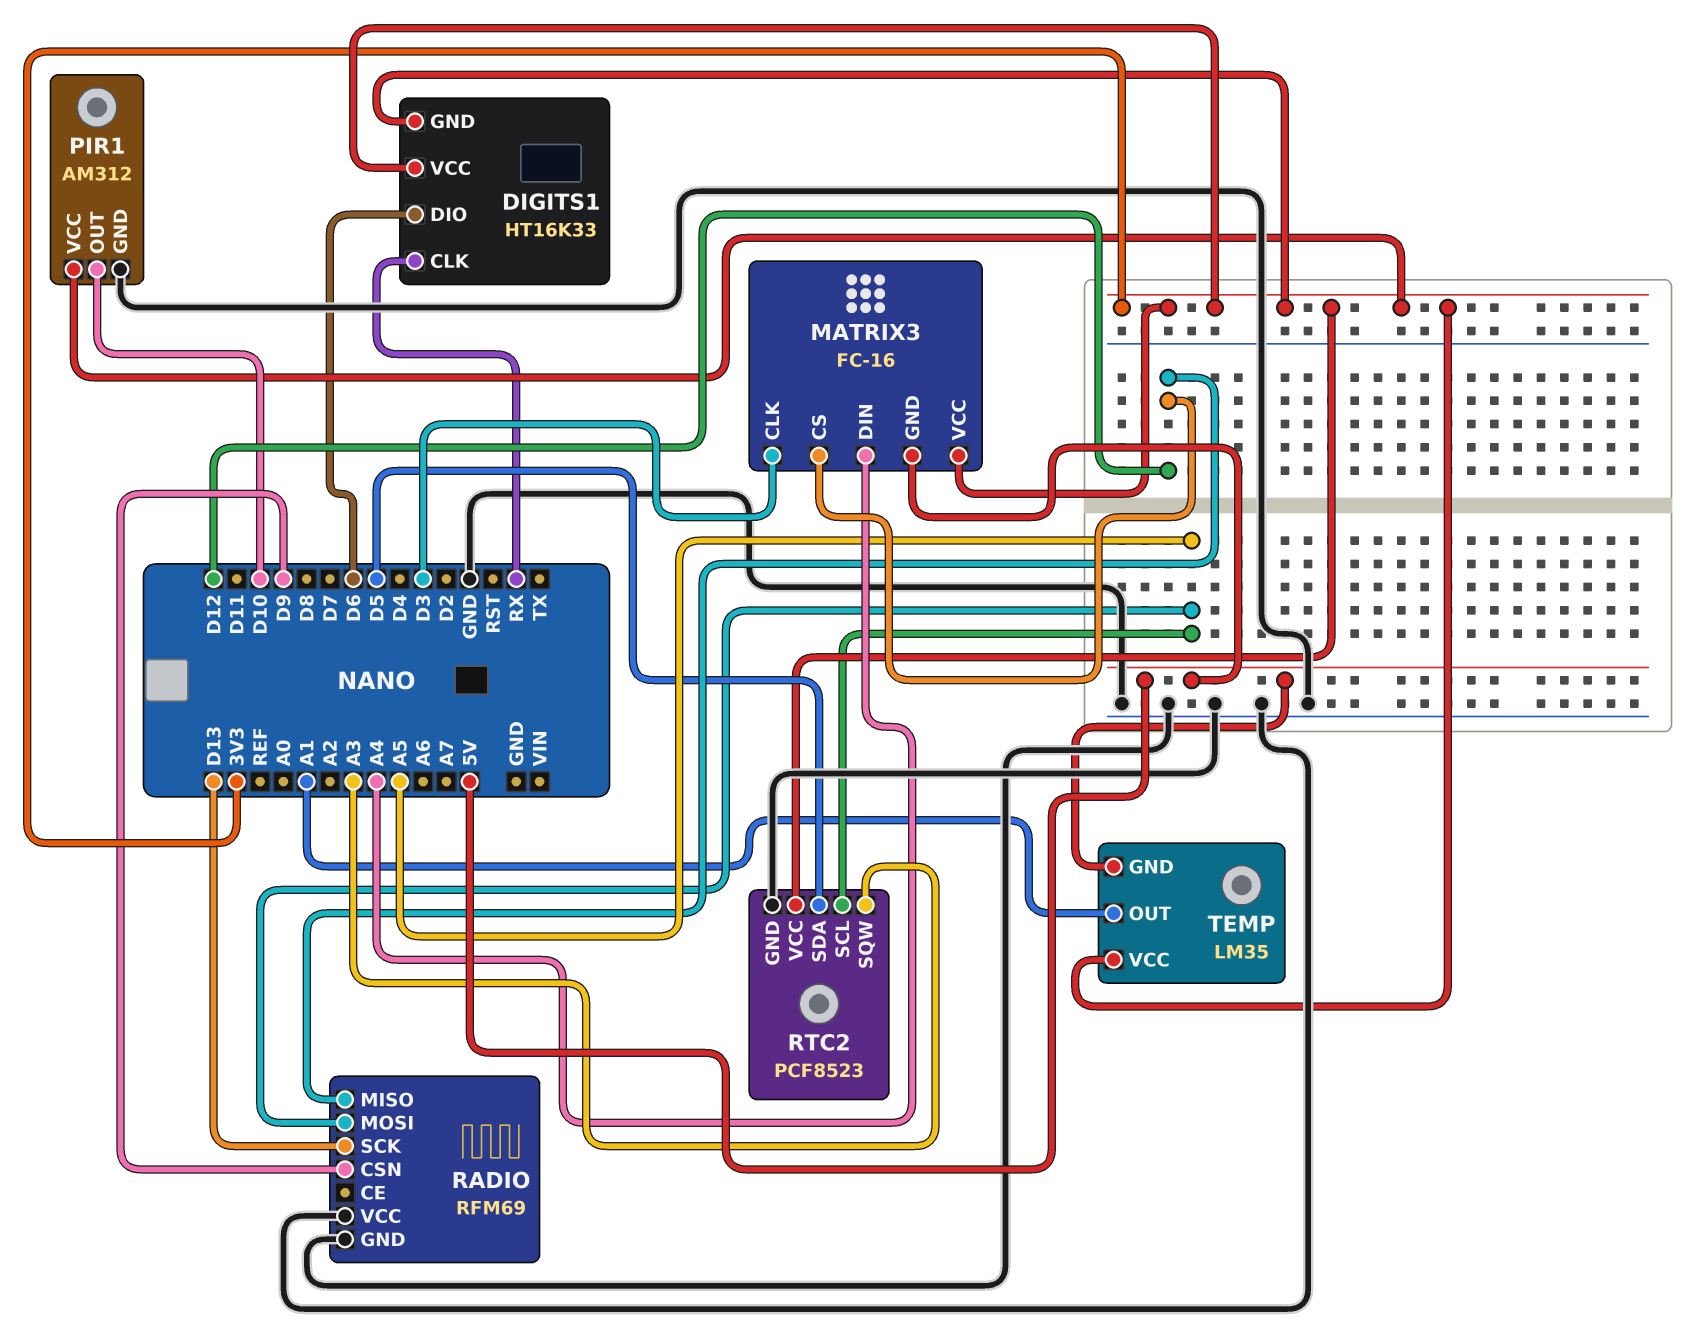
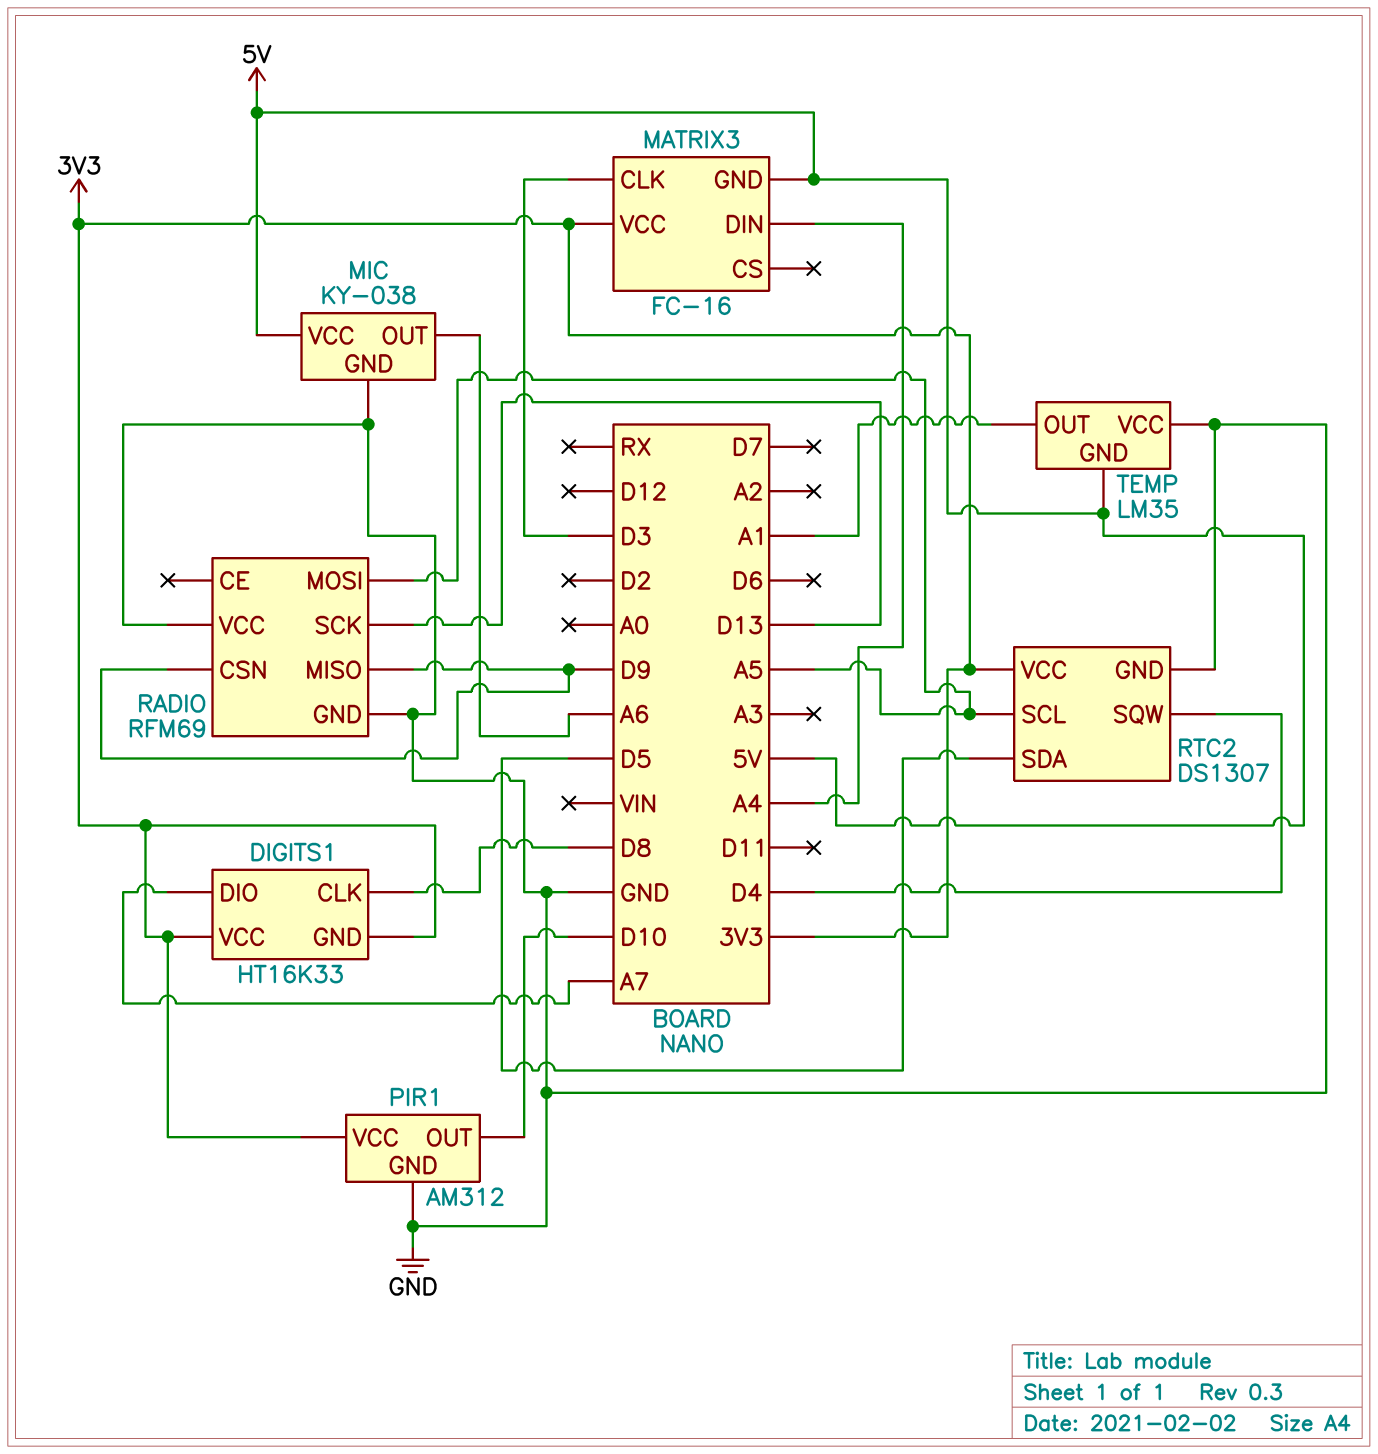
DIGITS1 pin CLK: RX -> D8
DIGITS1 pin DIO: D6 -> A7
MATRIX3 pin CS: D12 -> none
MIC: none -> KY-038
MIC pin GND: none -> GND
MIC pin OUT: none -> A6
MIC pin VCC: none -> 5V
RADIO pin MISO: D12 -> D9
RTC2: PCF8523 -> DS1307
RTC2 pin SQW: A3 -> D4
TEMP pin VCC: 3V3 -> GND

